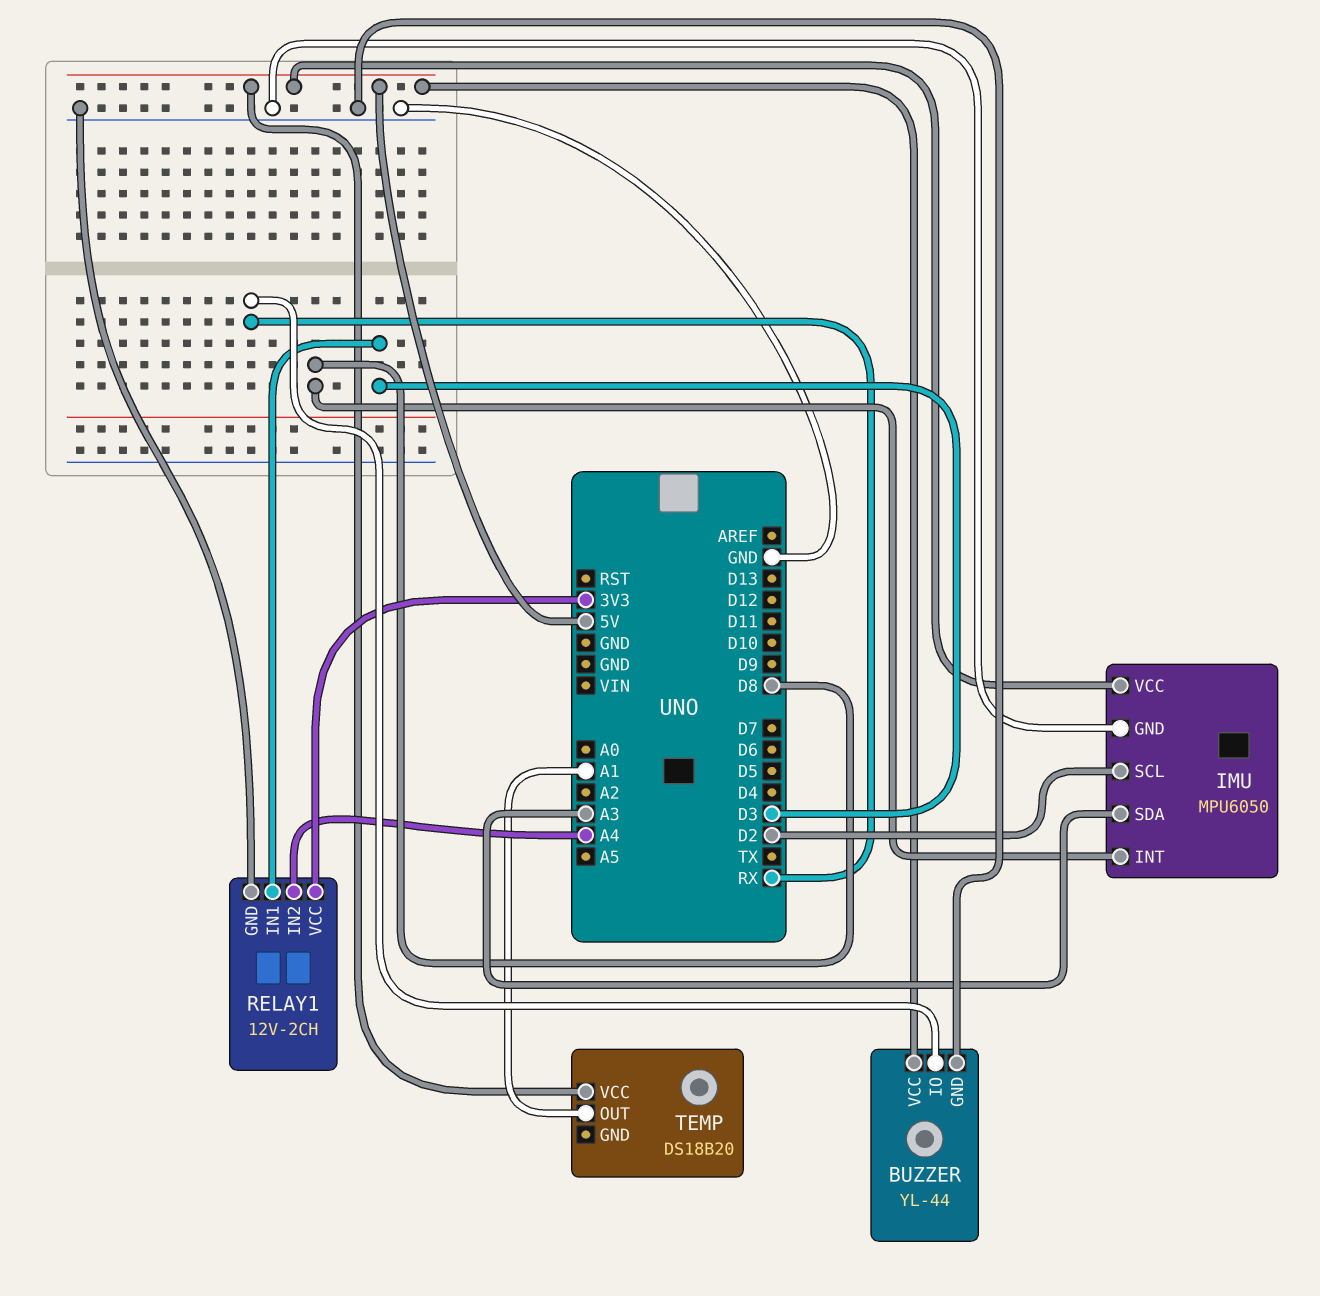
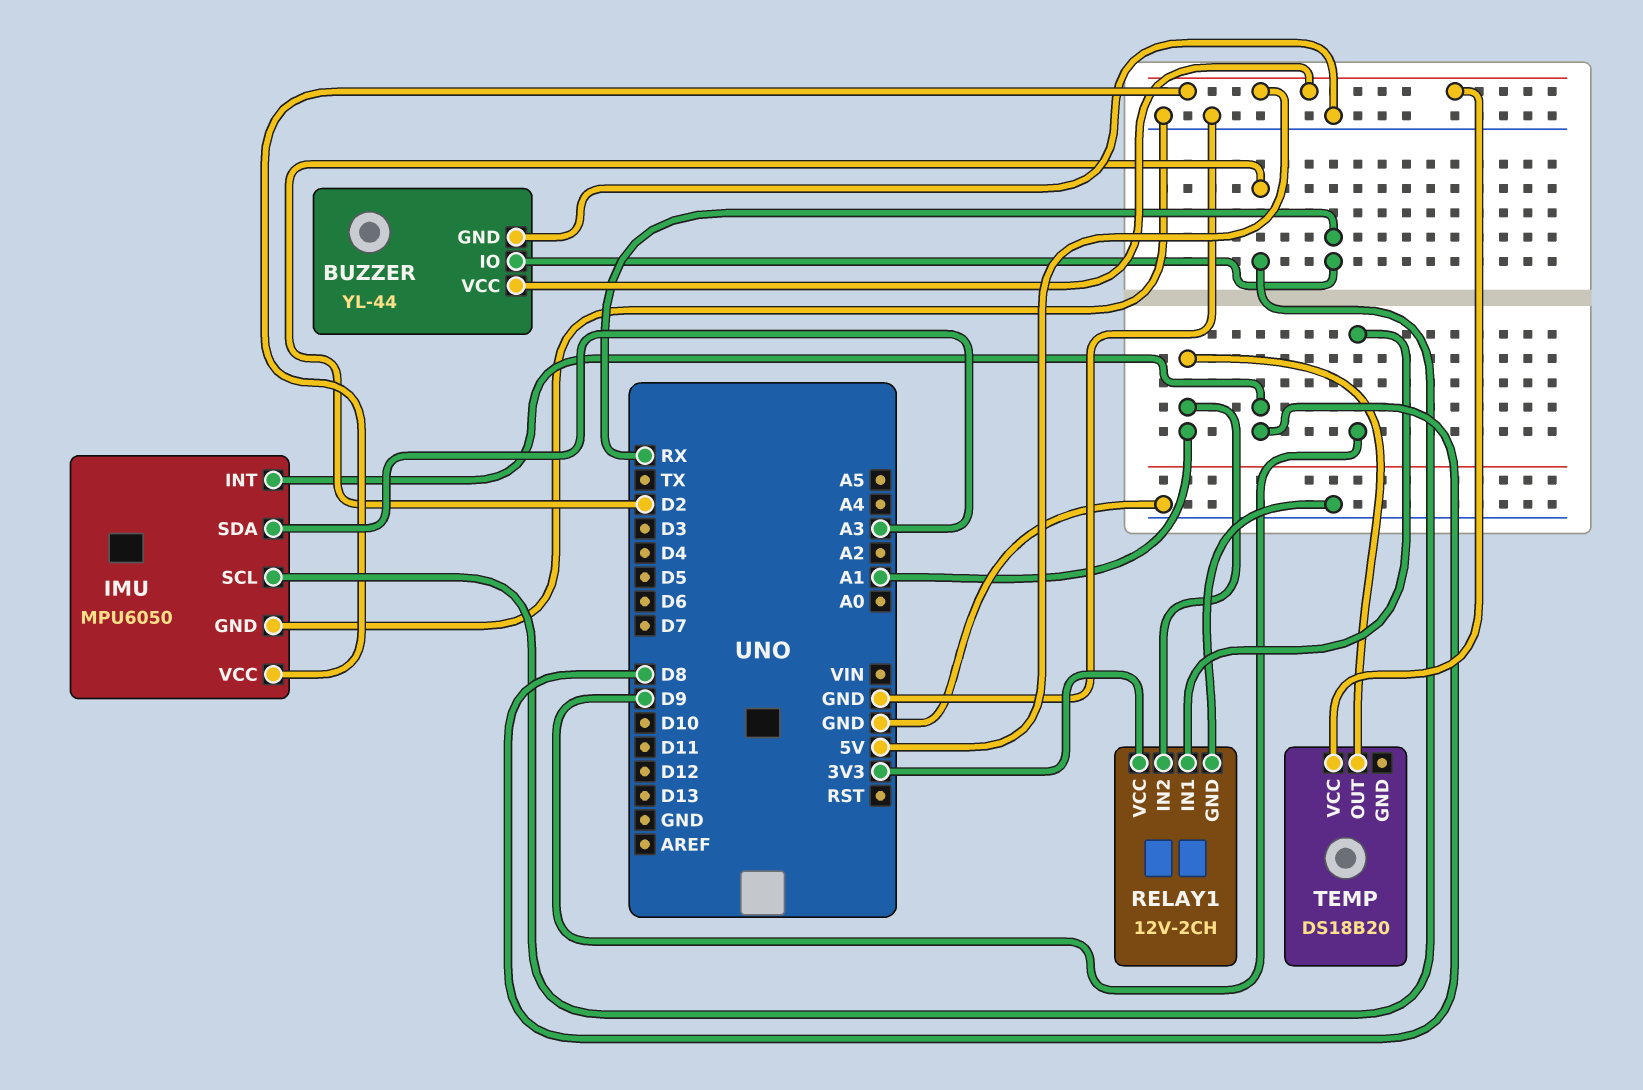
RELAY1 pin IN1: D3 -> D9
RELAY1 pin IN2: A4 -> A1

